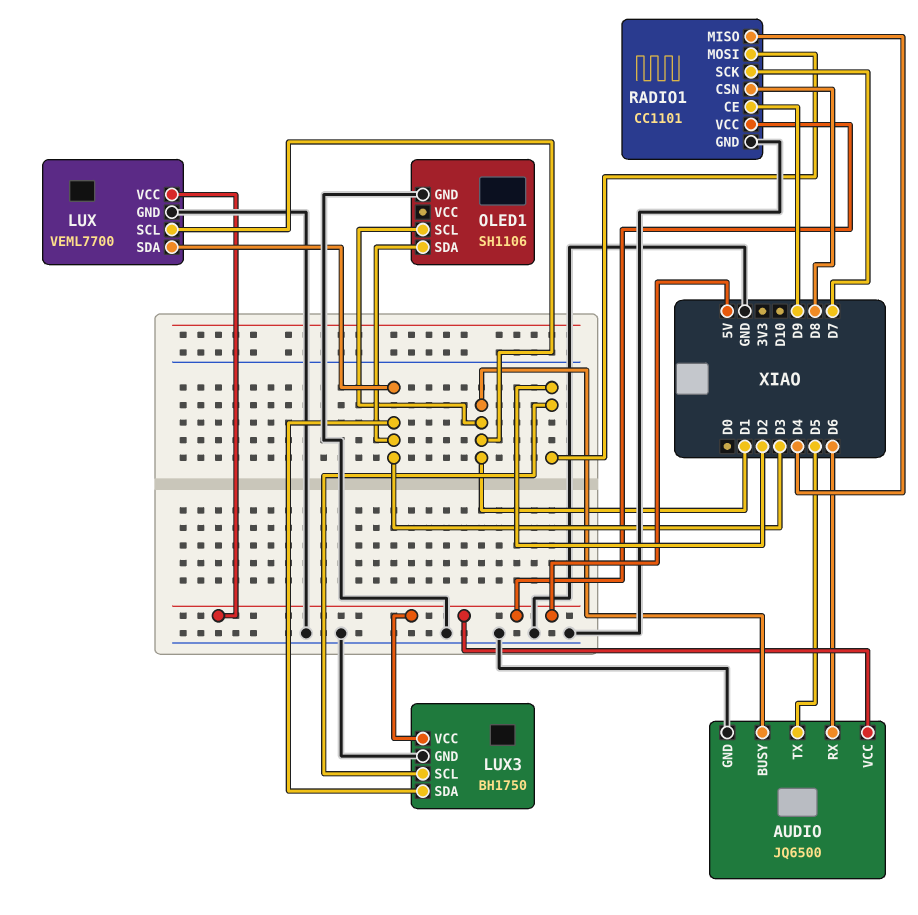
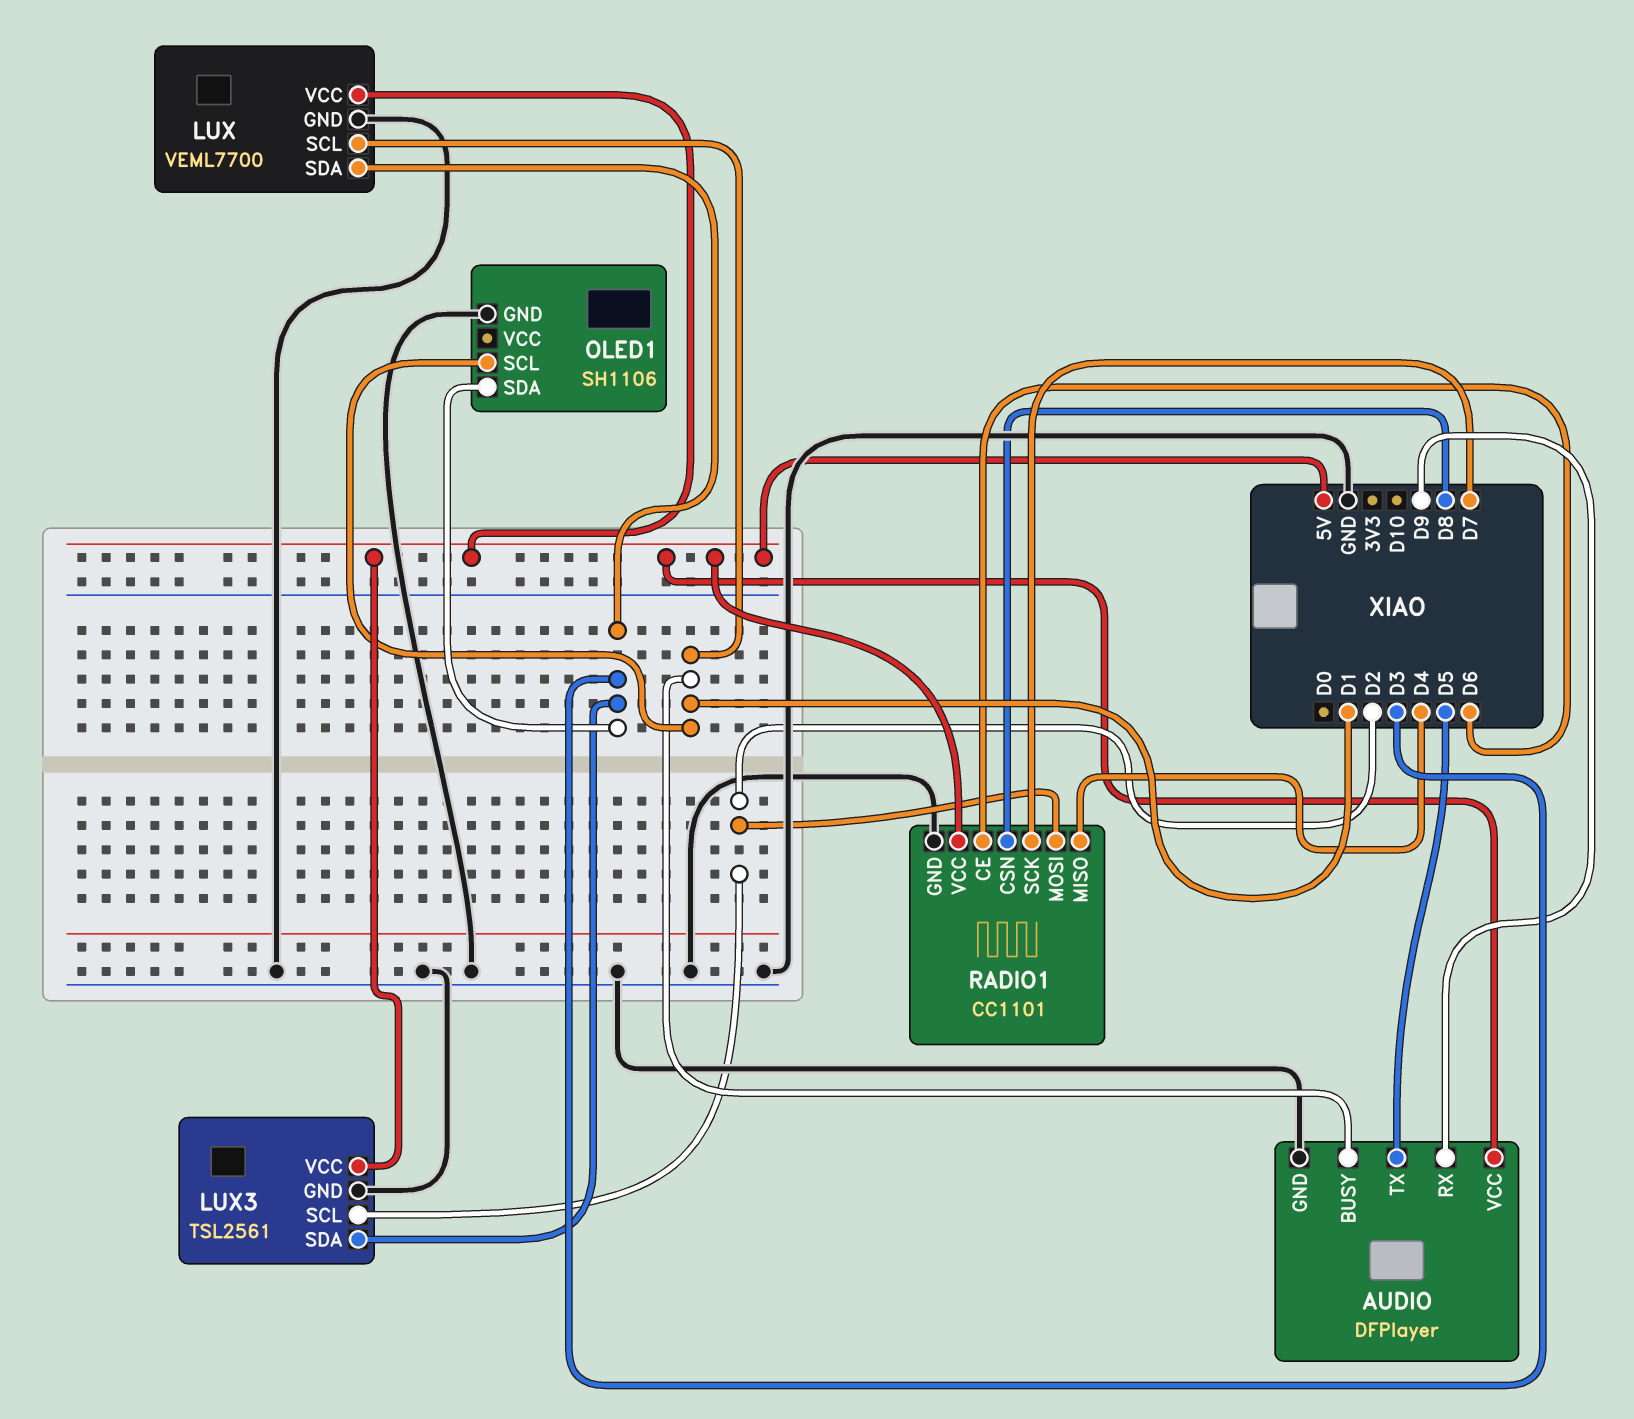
AUDIO: JQ6500 -> DFPlayer
AUDIO pin RX: D6 -> D9
LUX3: BH1750 -> TSL2561
RADIO1 pin CE: D9 -> D6

